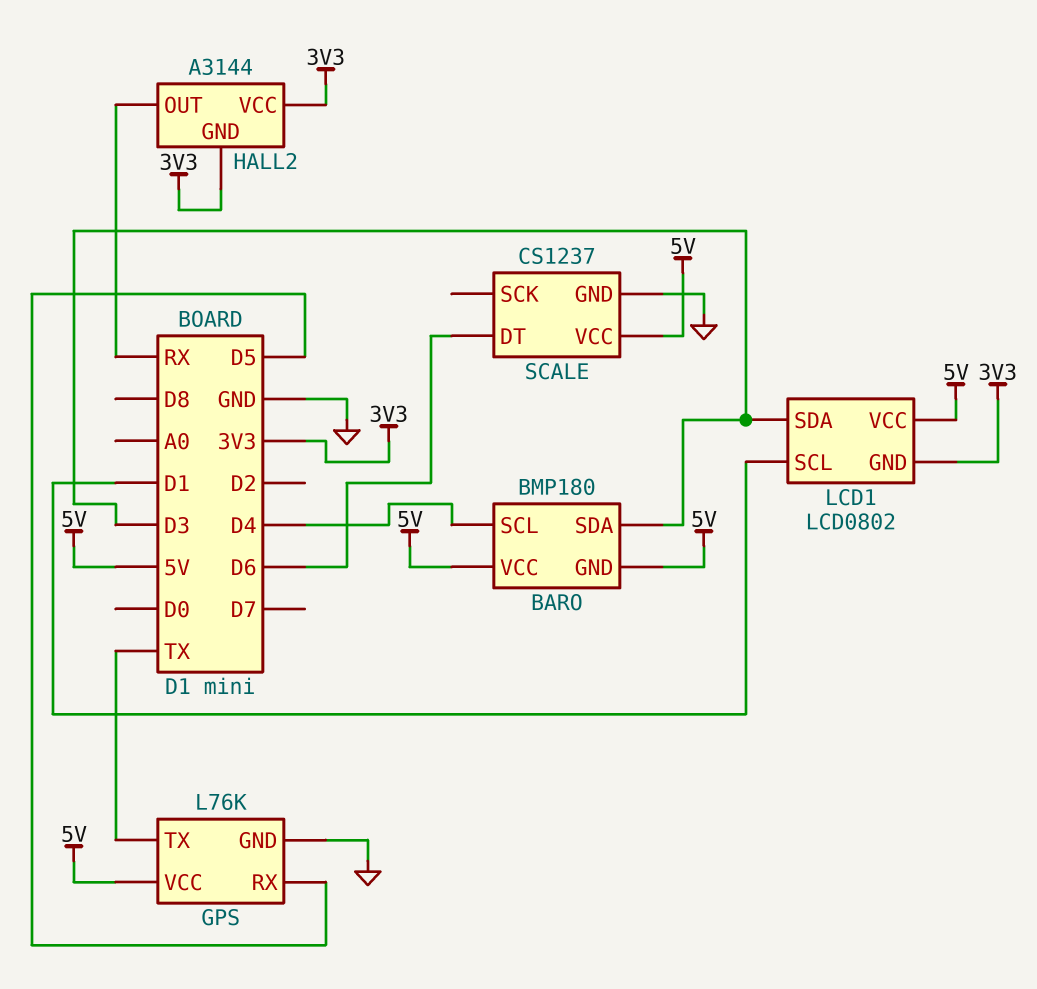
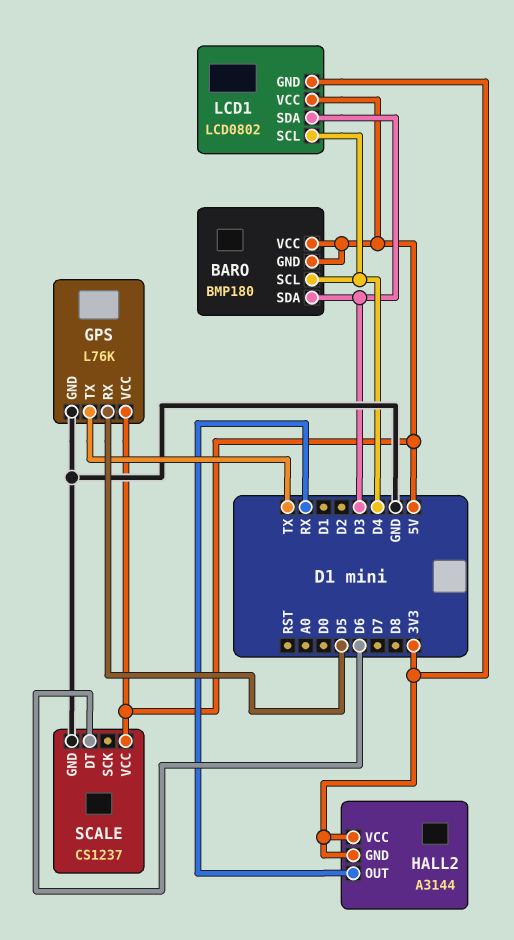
LCD1 pin SCL: D1 -> D4

